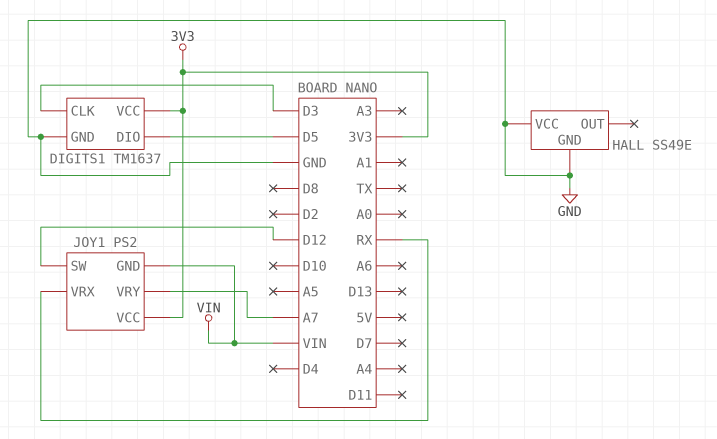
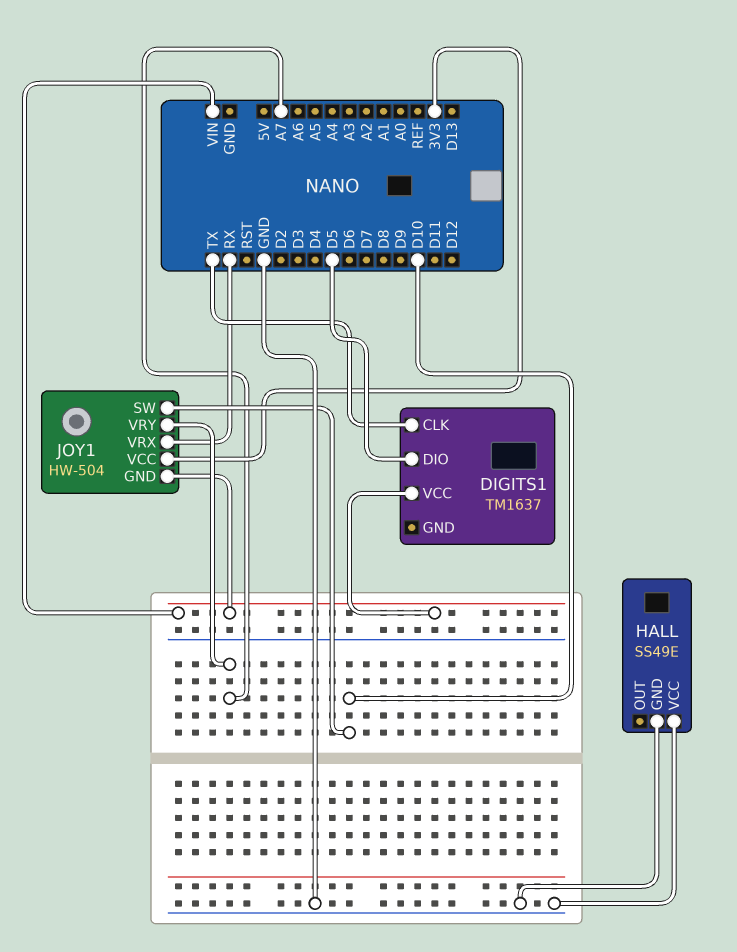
DIGITS1 pin CLK: D3 -> TX
DIGITS1 pin GND: GND -> none
DIGITS1 pin VCC: 3V3 -> VIN
JOY1: PS2 -> HW-504
JOY1 pin SW: D12 -> D10

